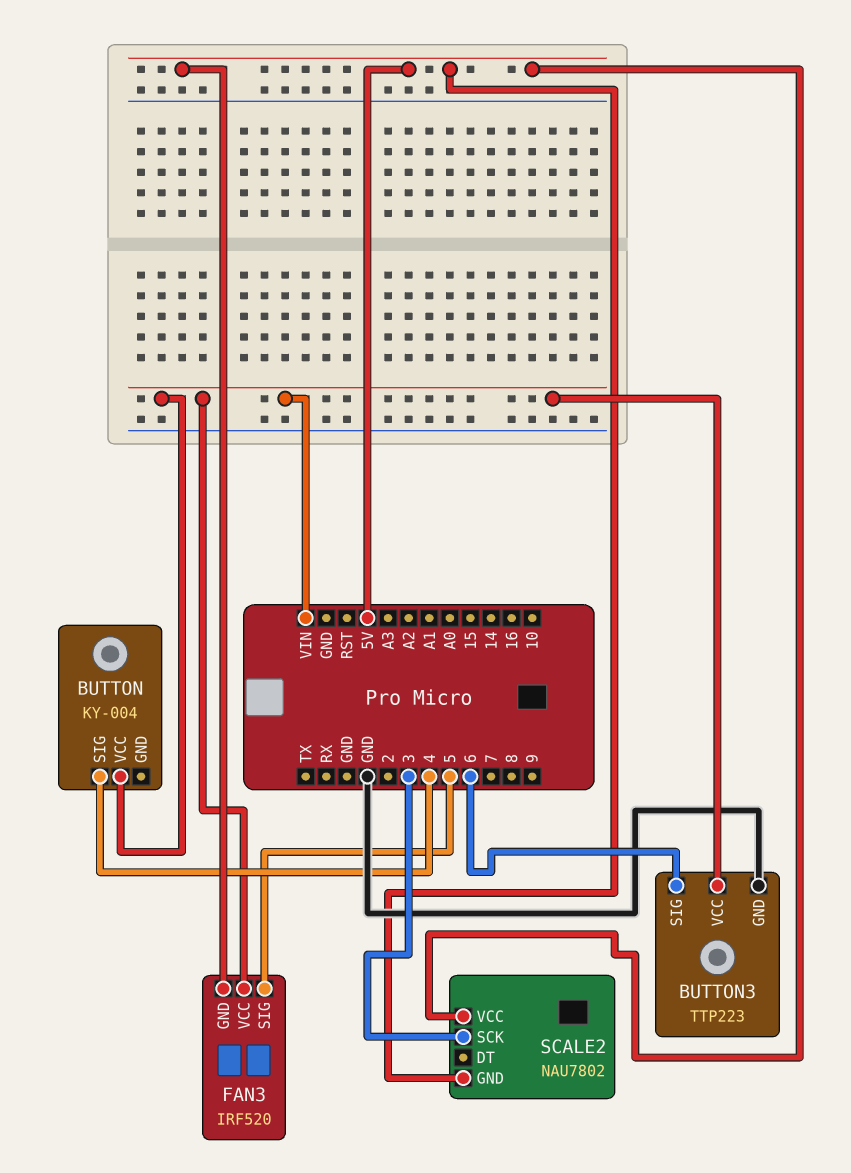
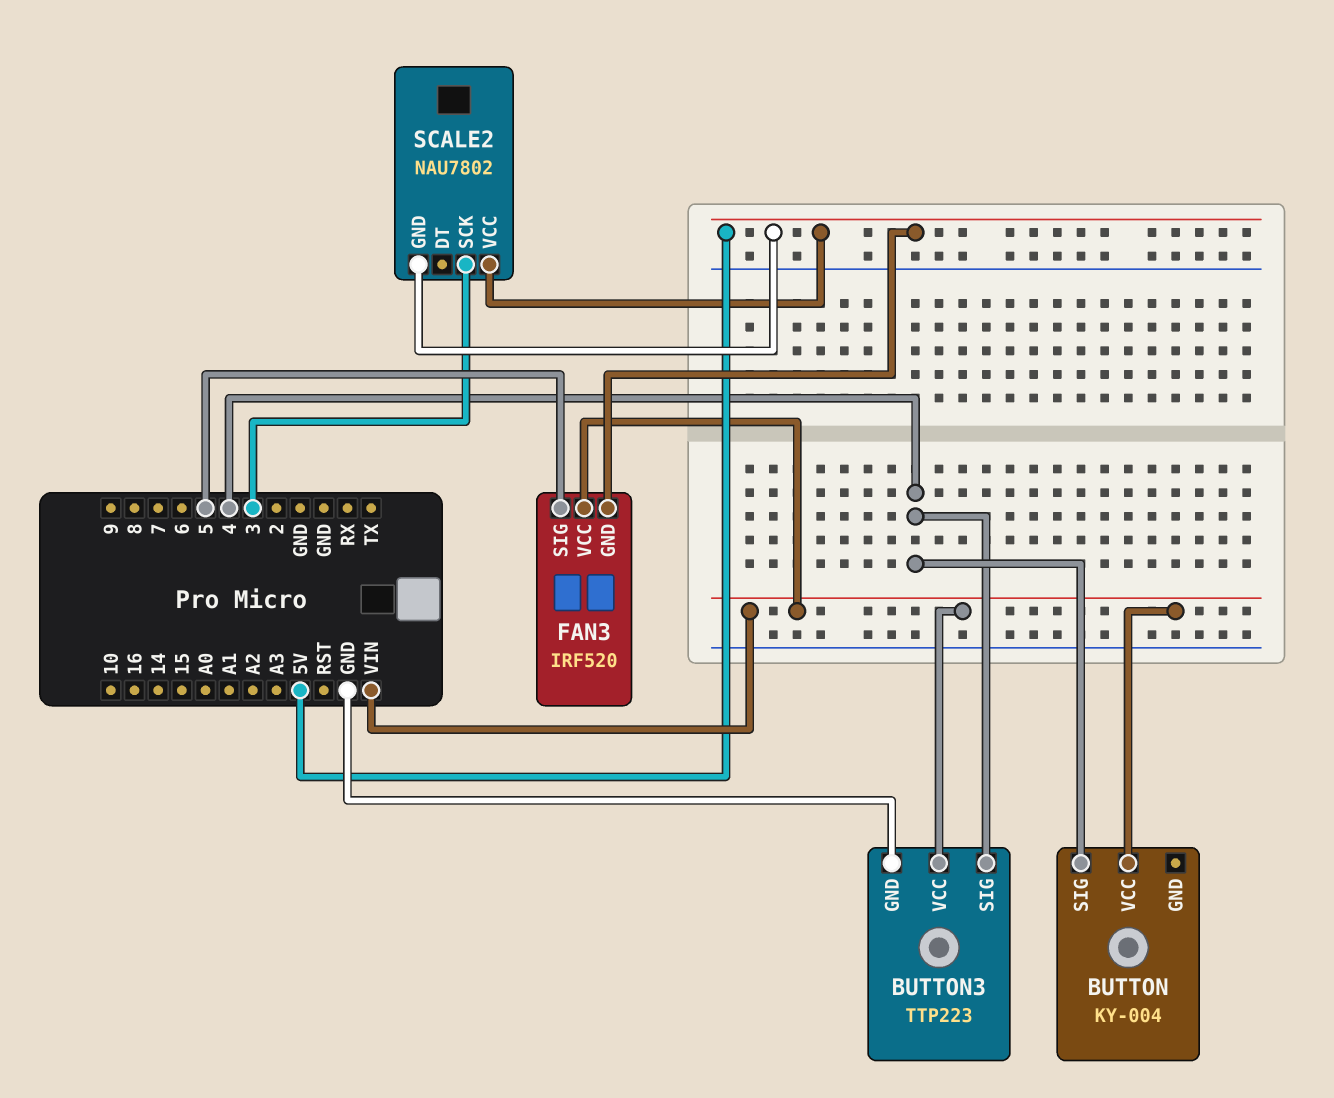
BUTTON3 pin SIG: 6 -> 4

